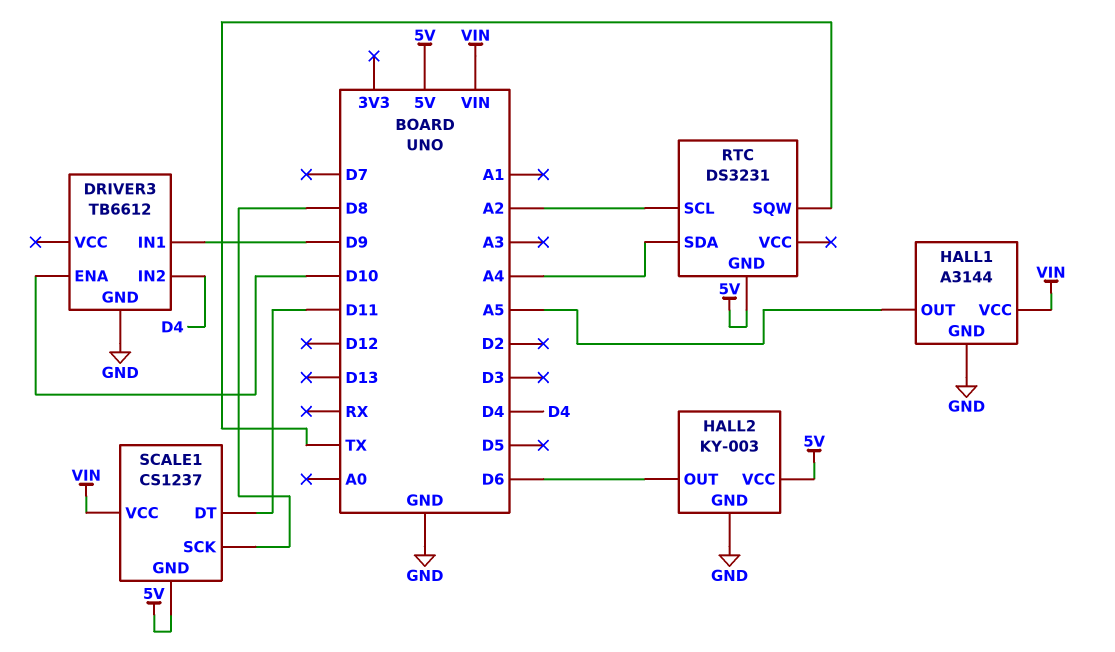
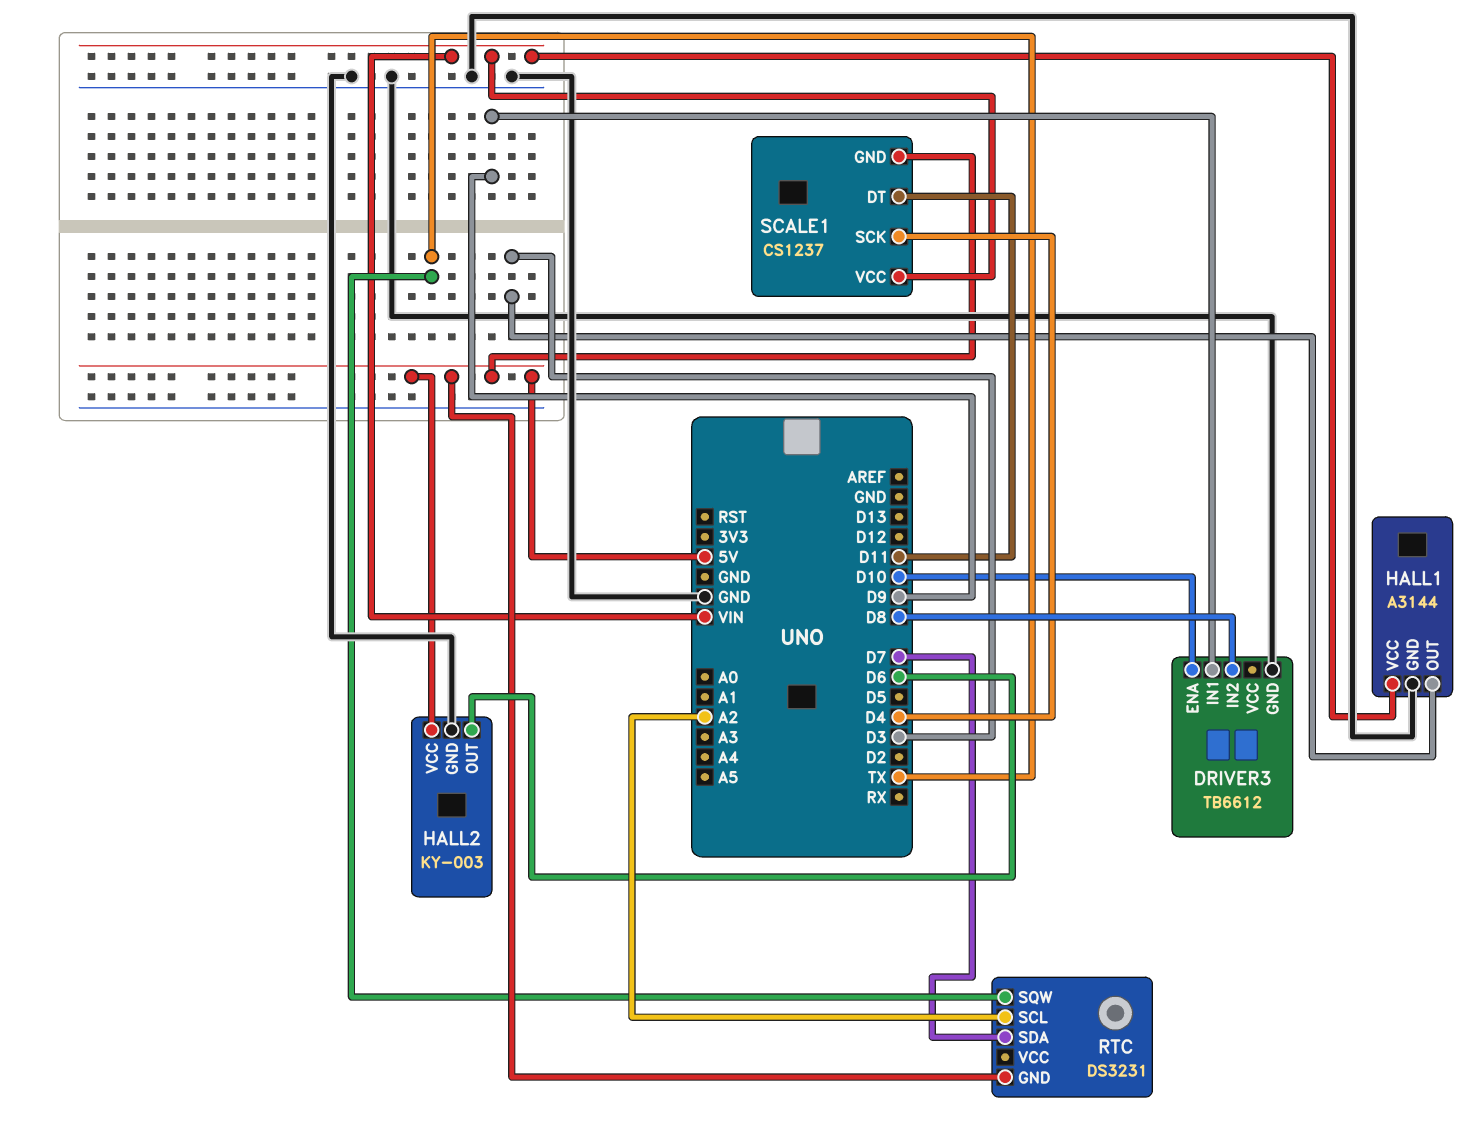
DRIVER3 pin IN2: D4 -> D8
HALL1 pin OUT: A5 -> D3
RTC pin SDA: A4 -> D7
SCALE1 pin SCK: D8 -> D4

